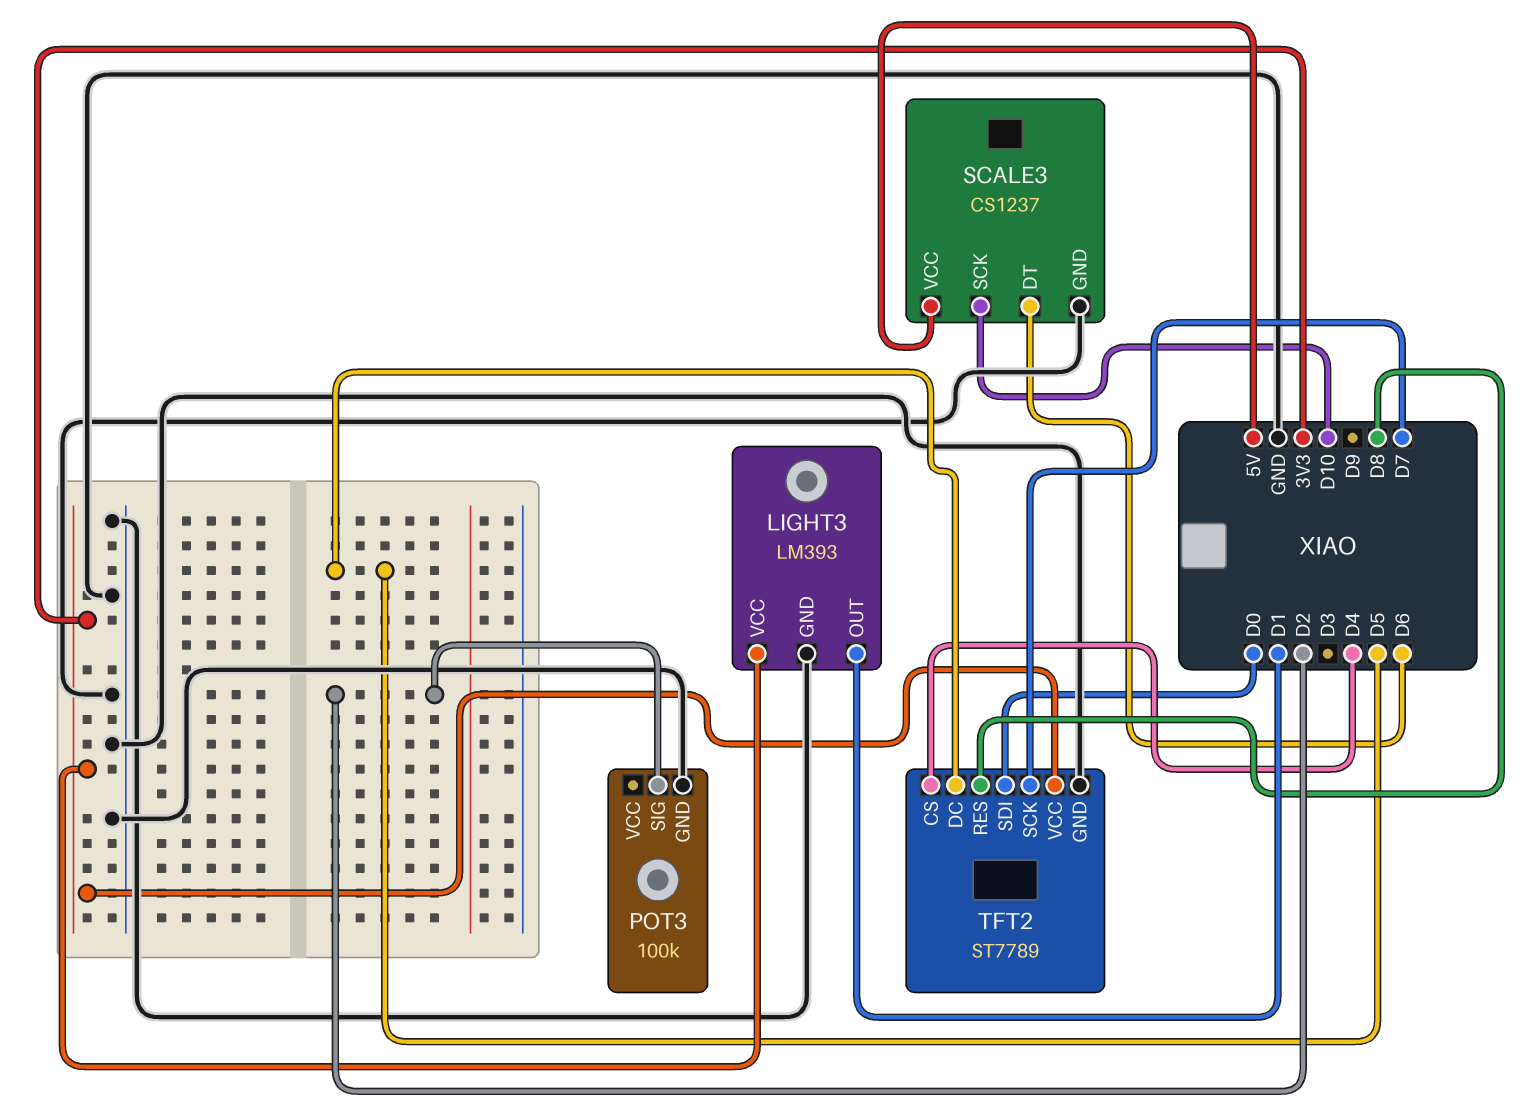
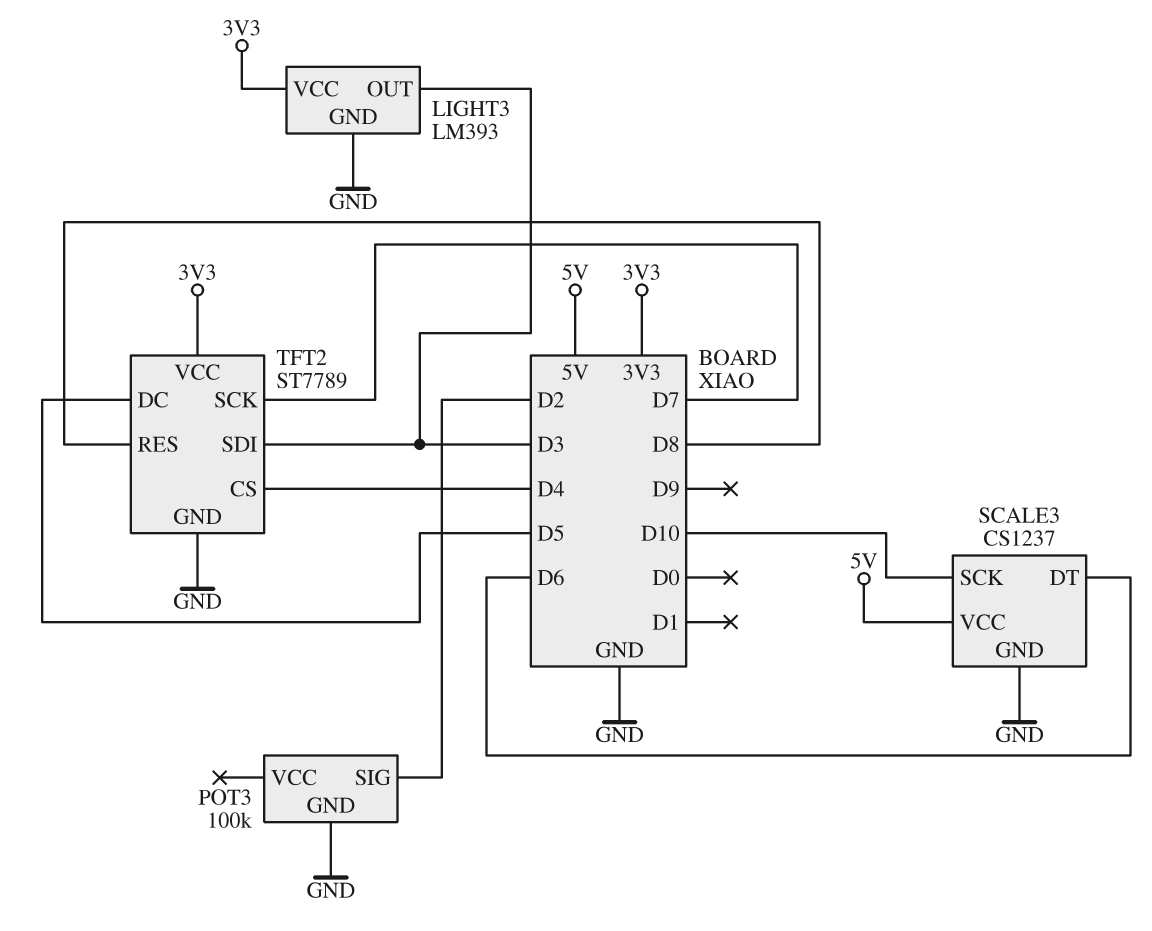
LIGHT3 pin OUT: D1 -> D3
TFT2 pin SDI: D0 -> D3

